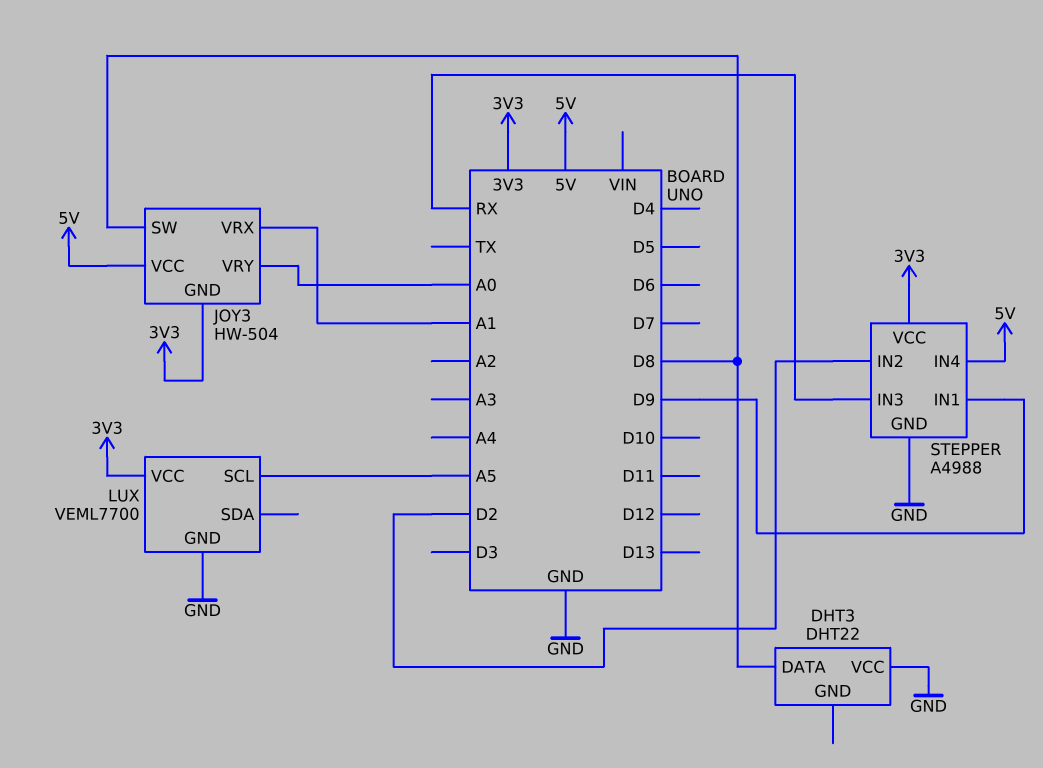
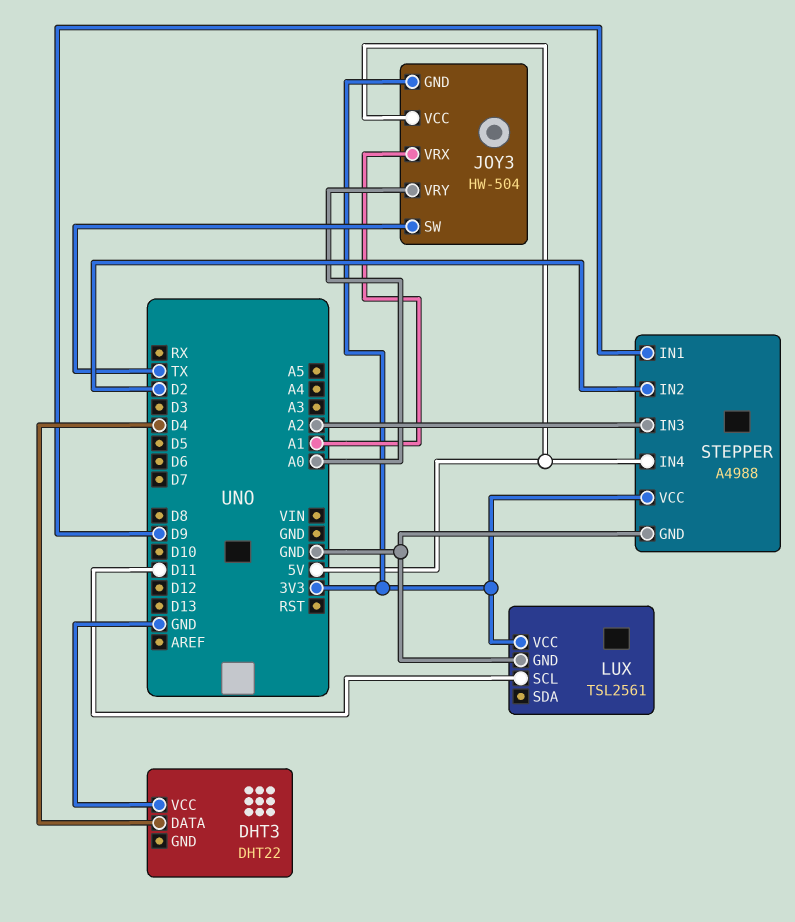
DHT3 pin DATA: D8 -> D4
JOY3 pin SW: D8 -> TX
LUX: VEML7700 -> TSL2561
LUX pin SCL: A5 -> D11
STEPPER pin IN3: RX -> A2

